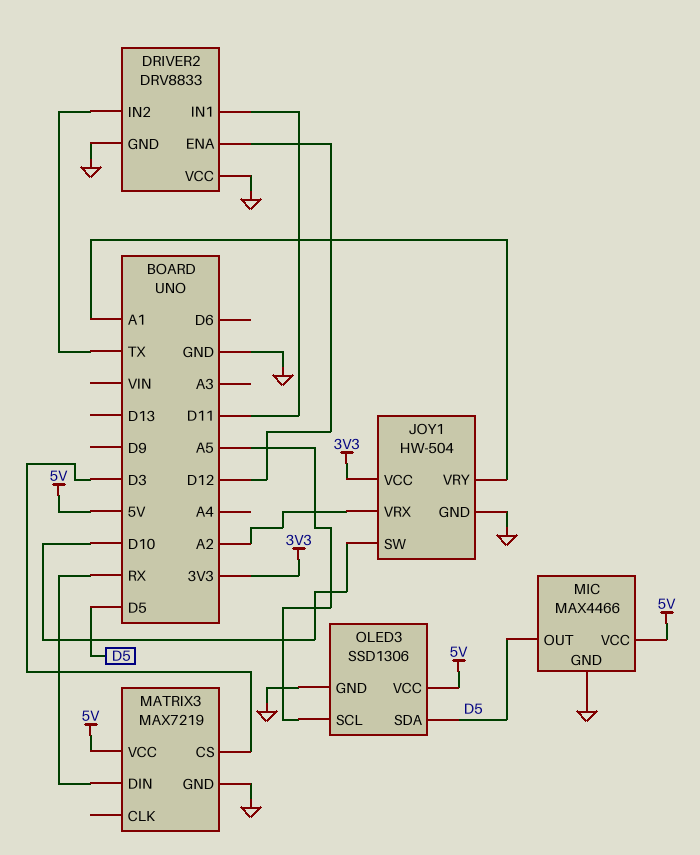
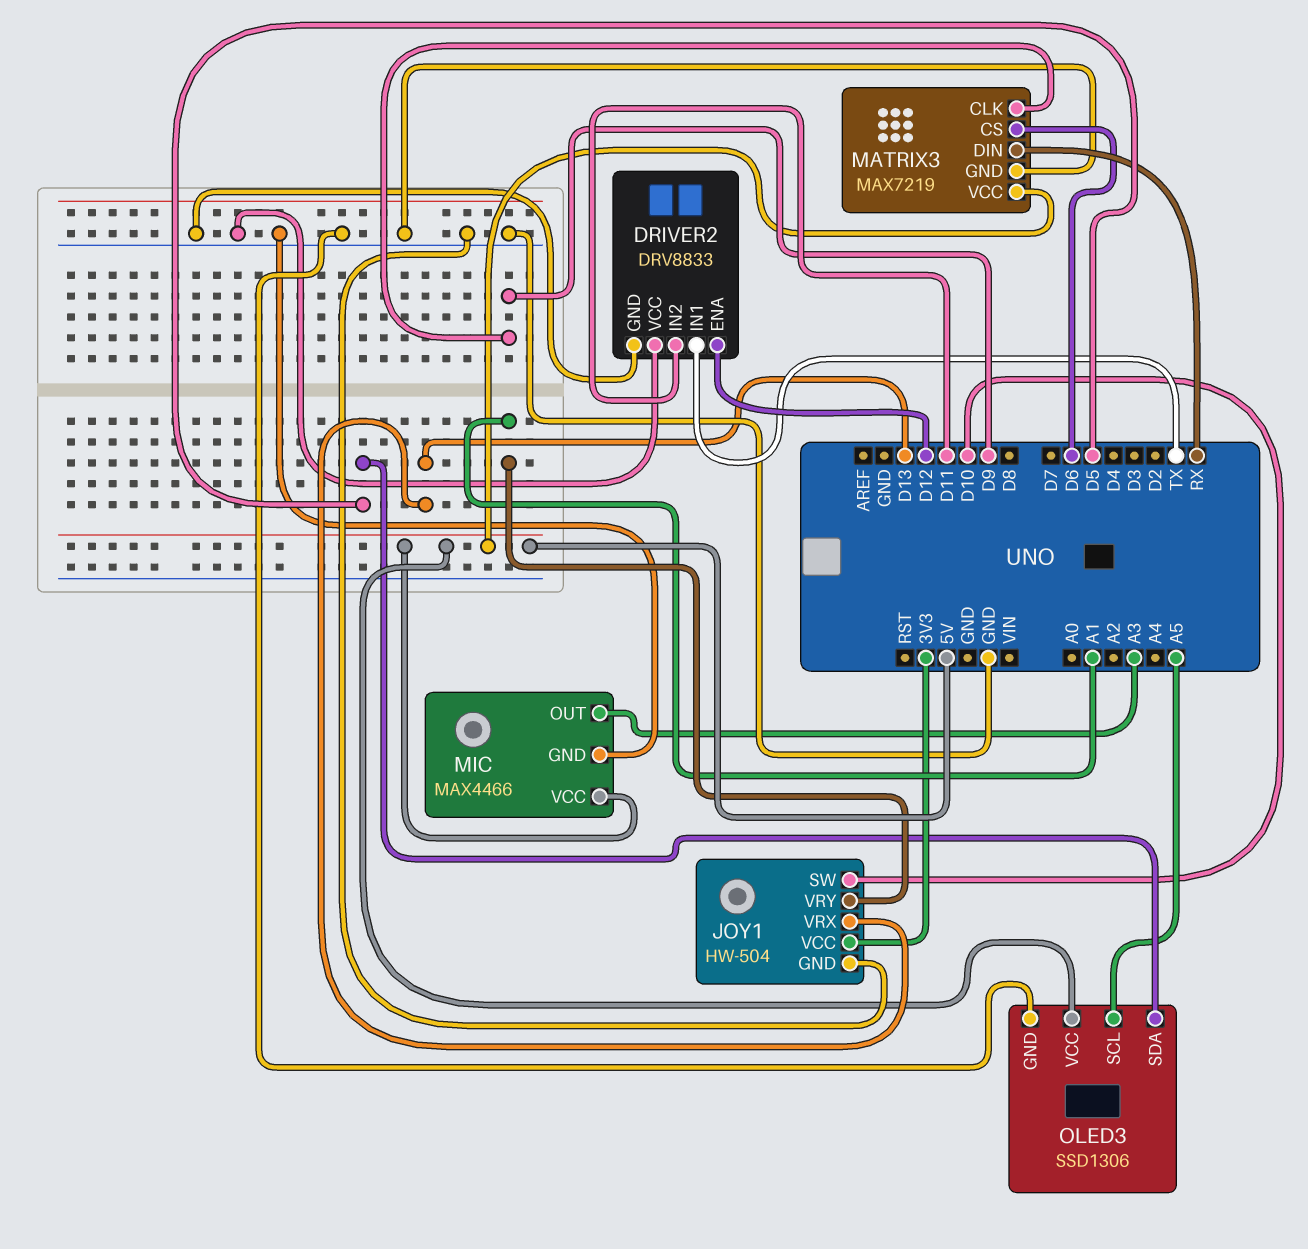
DRIVER2 pin IN1: D11 -> TX
DRIVER2 pin IN2: TX -> D11
JOY1 pin VRX: A2 -> D13
MATRIX3 pin CLK: none -> D9
MATRIX3 pin CS: D3 -> D6
MIC pin OUT: D5 -> A3

